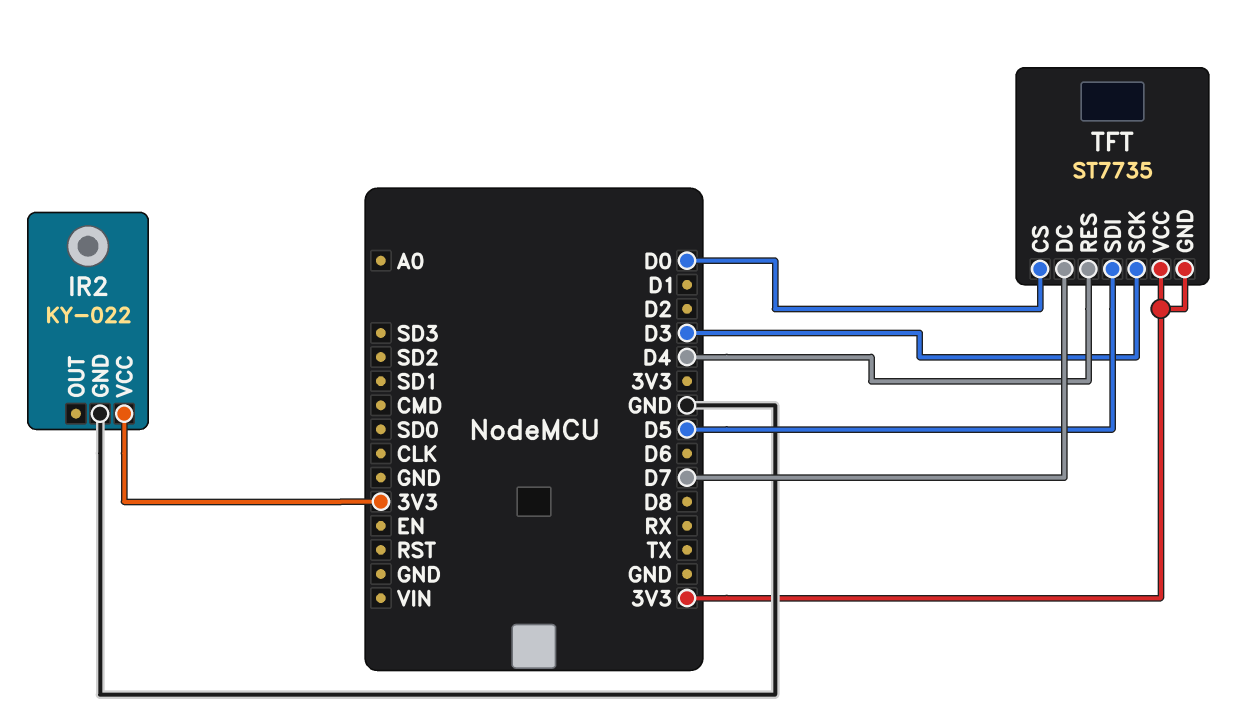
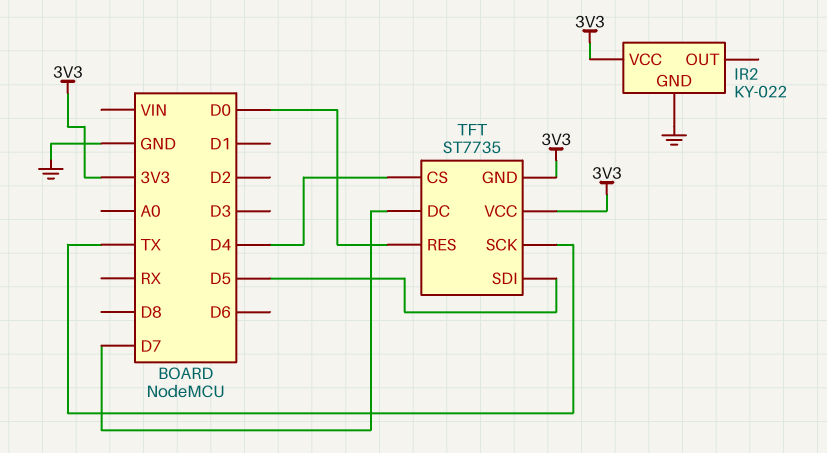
TFT pin CS: D0 -> D4
TFT pin RES: D4 -> D0
TFT pin SCK: D3 -> TX

